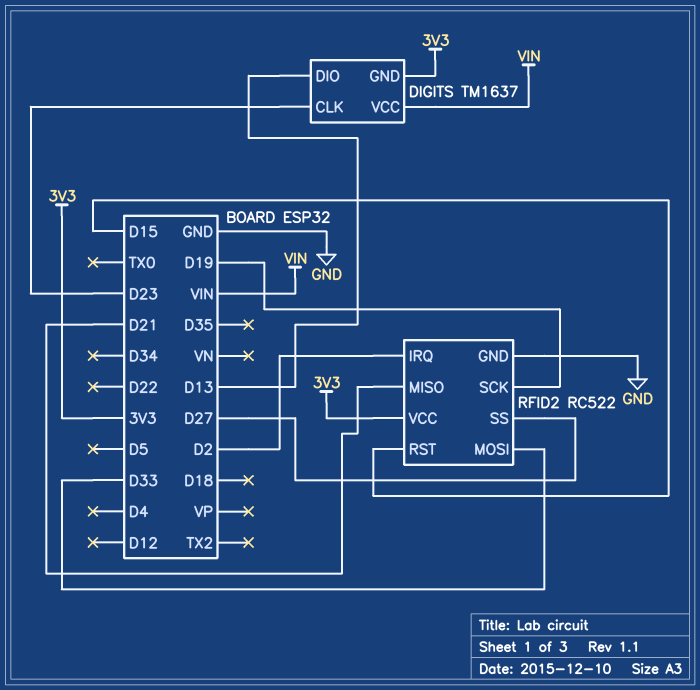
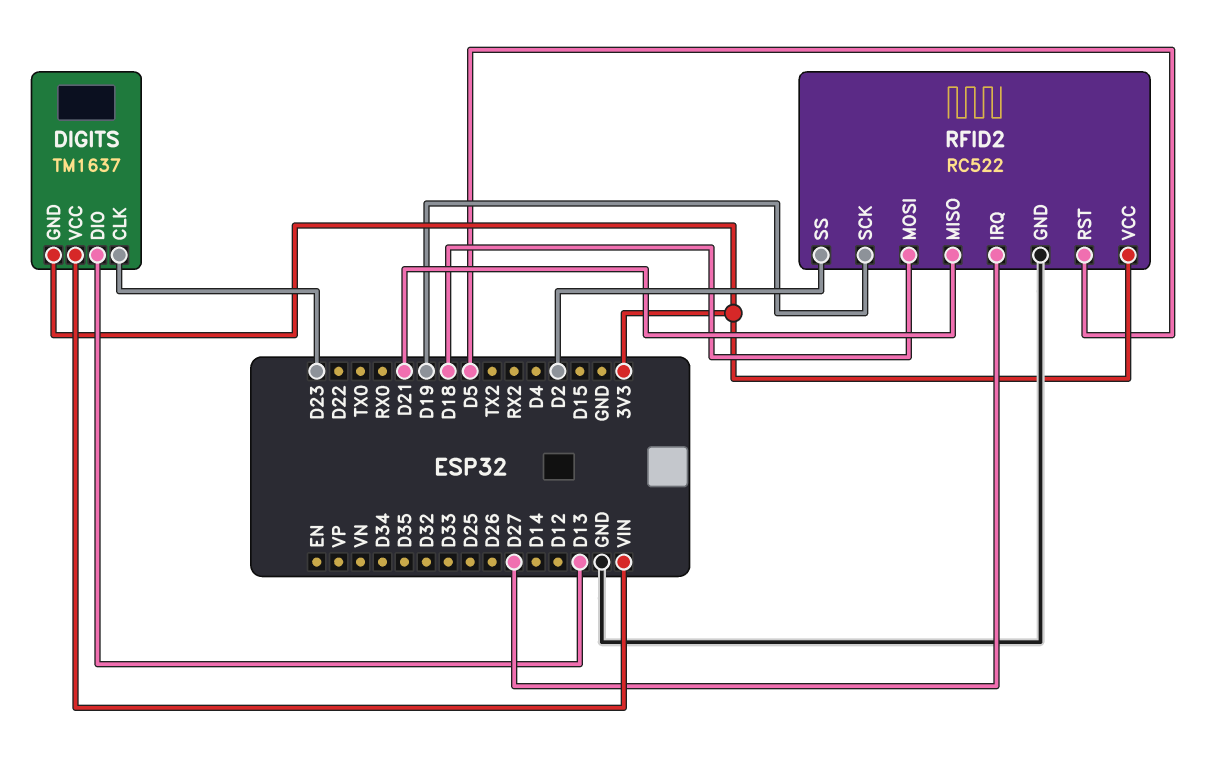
RFID2 pin IRQ: D2 -> D27
RFID2 pin MOSI: D33 -> D18
RFID2 pin RST: D15 -> D5
RFID2 pin SS: D27 -> D2

